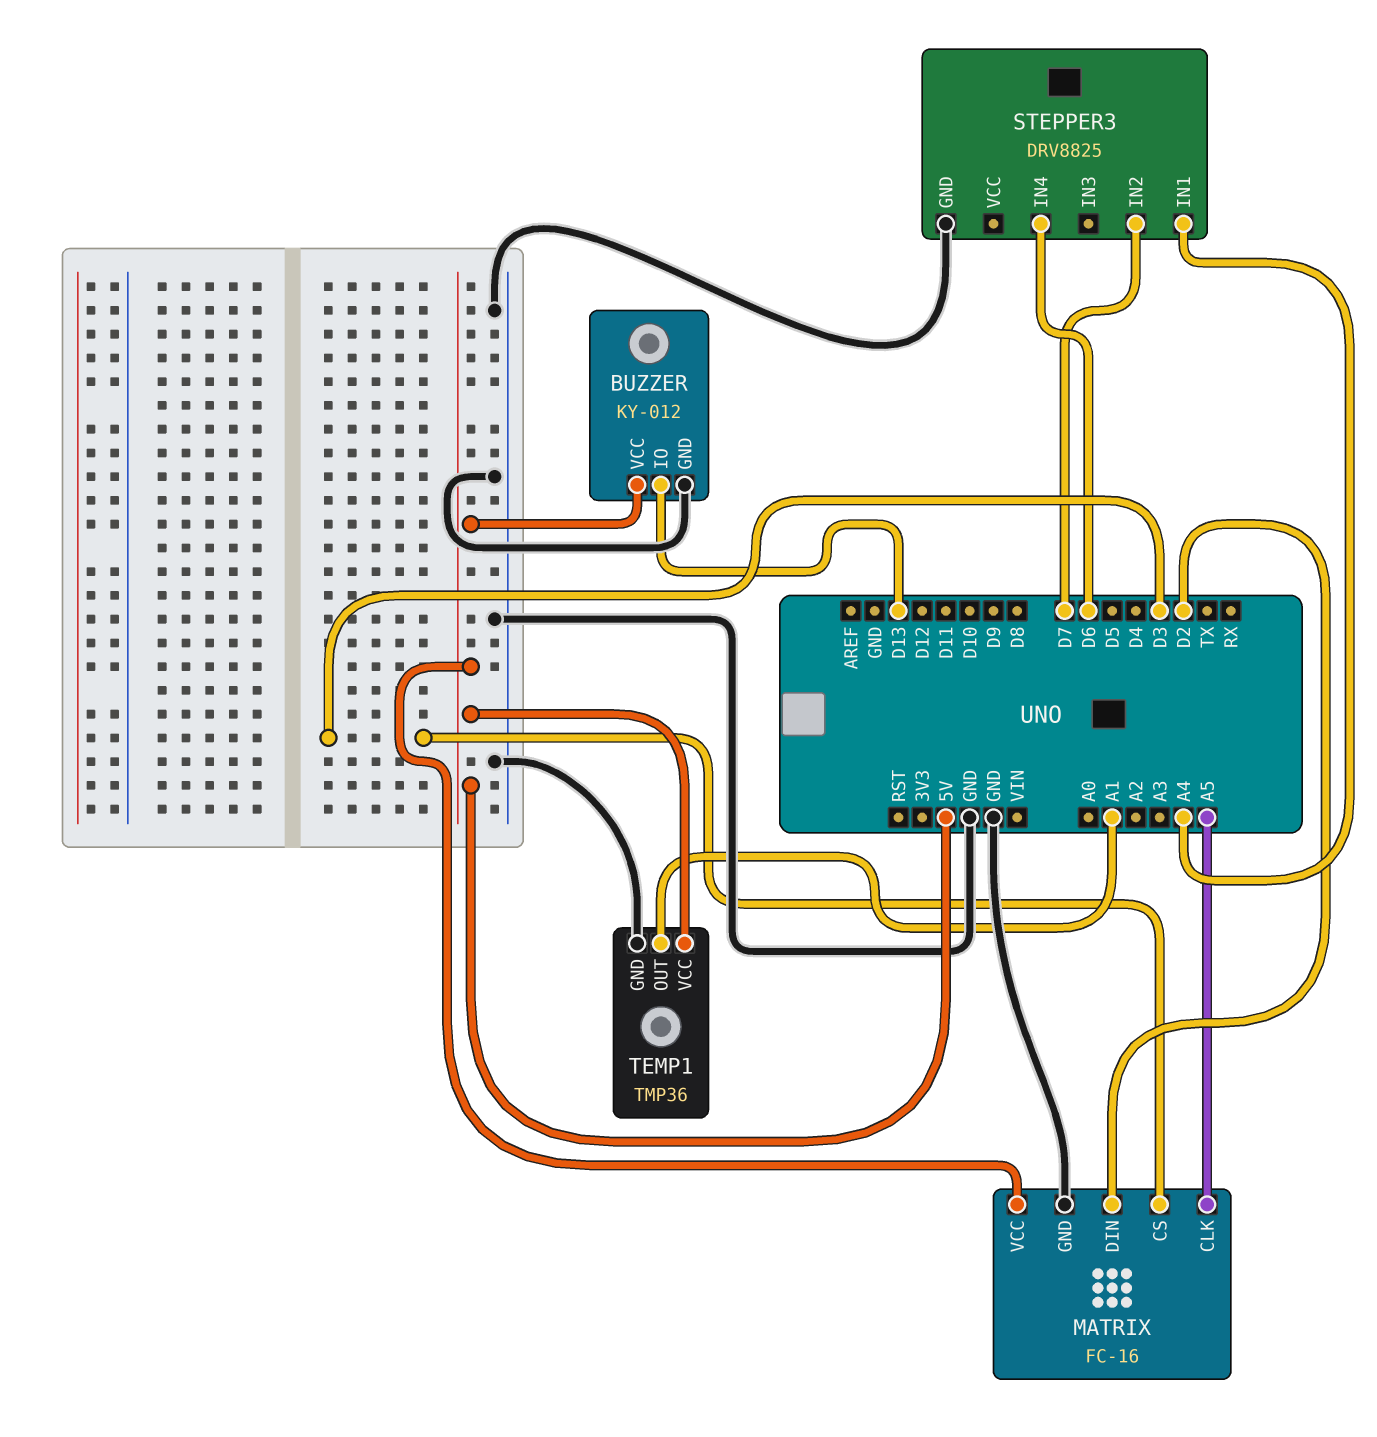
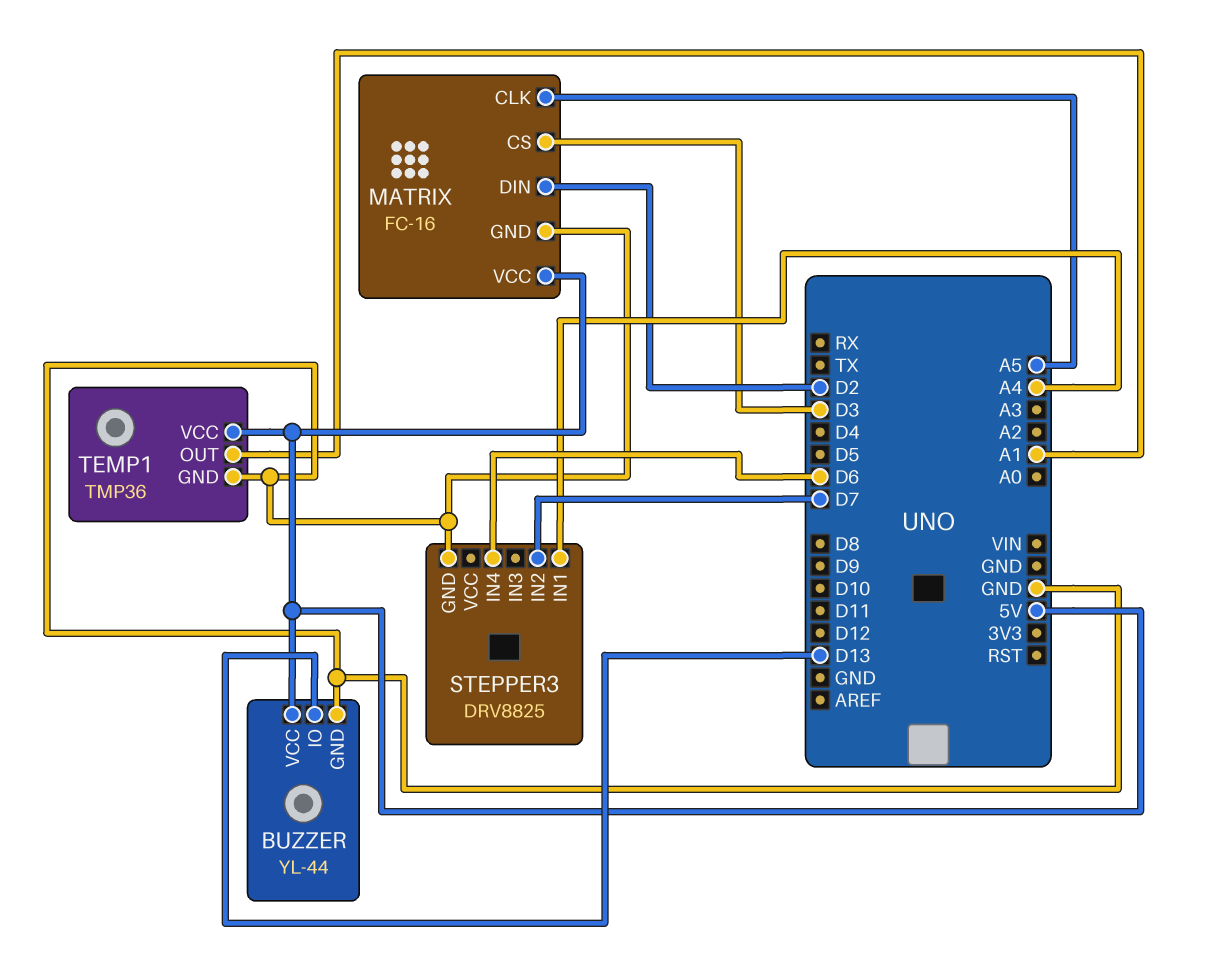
BUZZER: KY-012 -> YL-44

